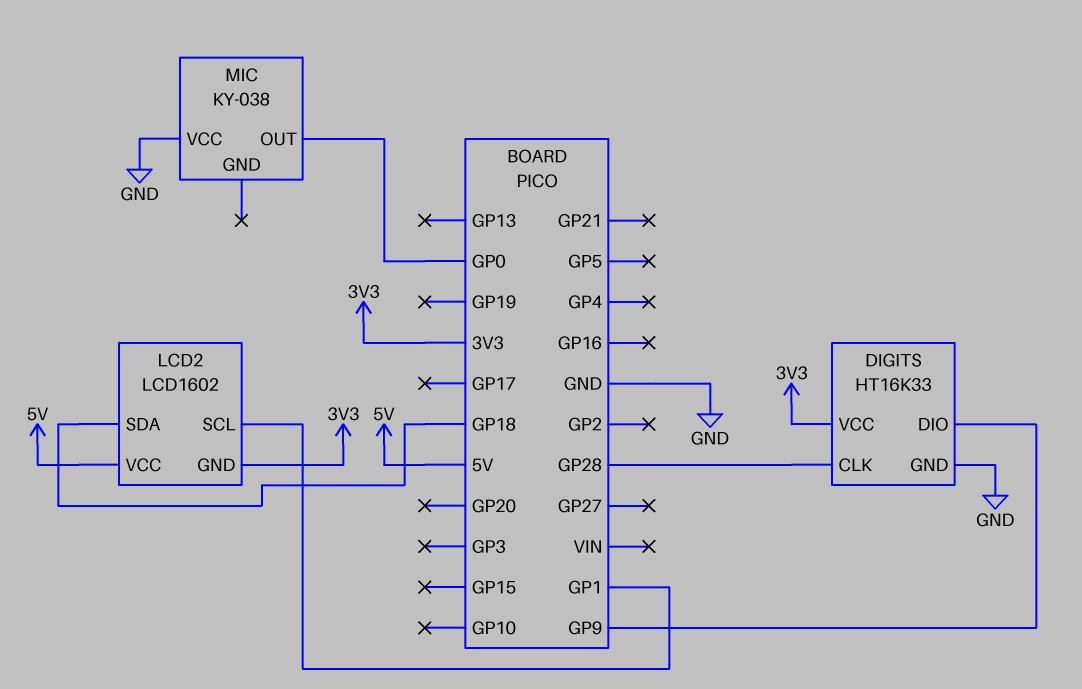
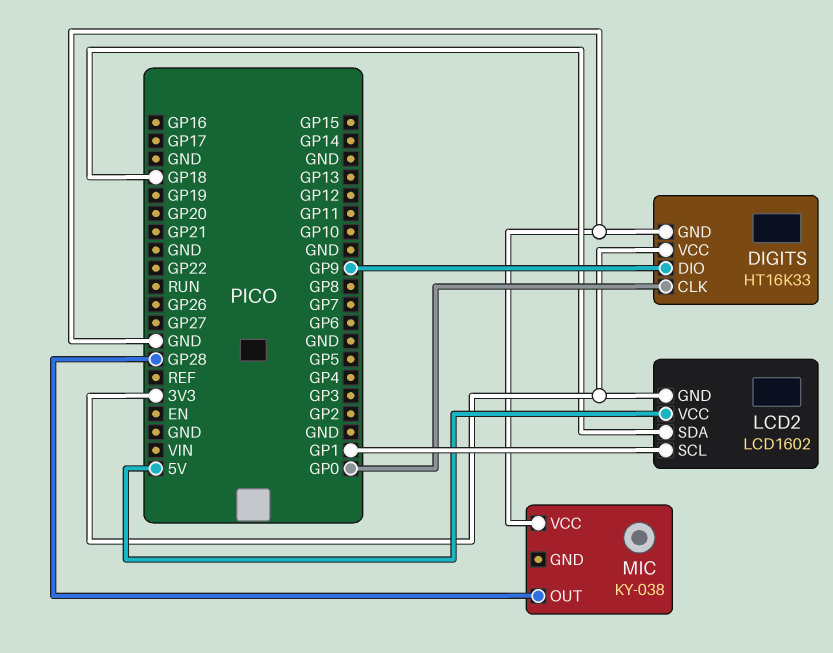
DIGITS pin CLK: GP28 -> GP0
MIC pin OUT: GP0 -> GP28

